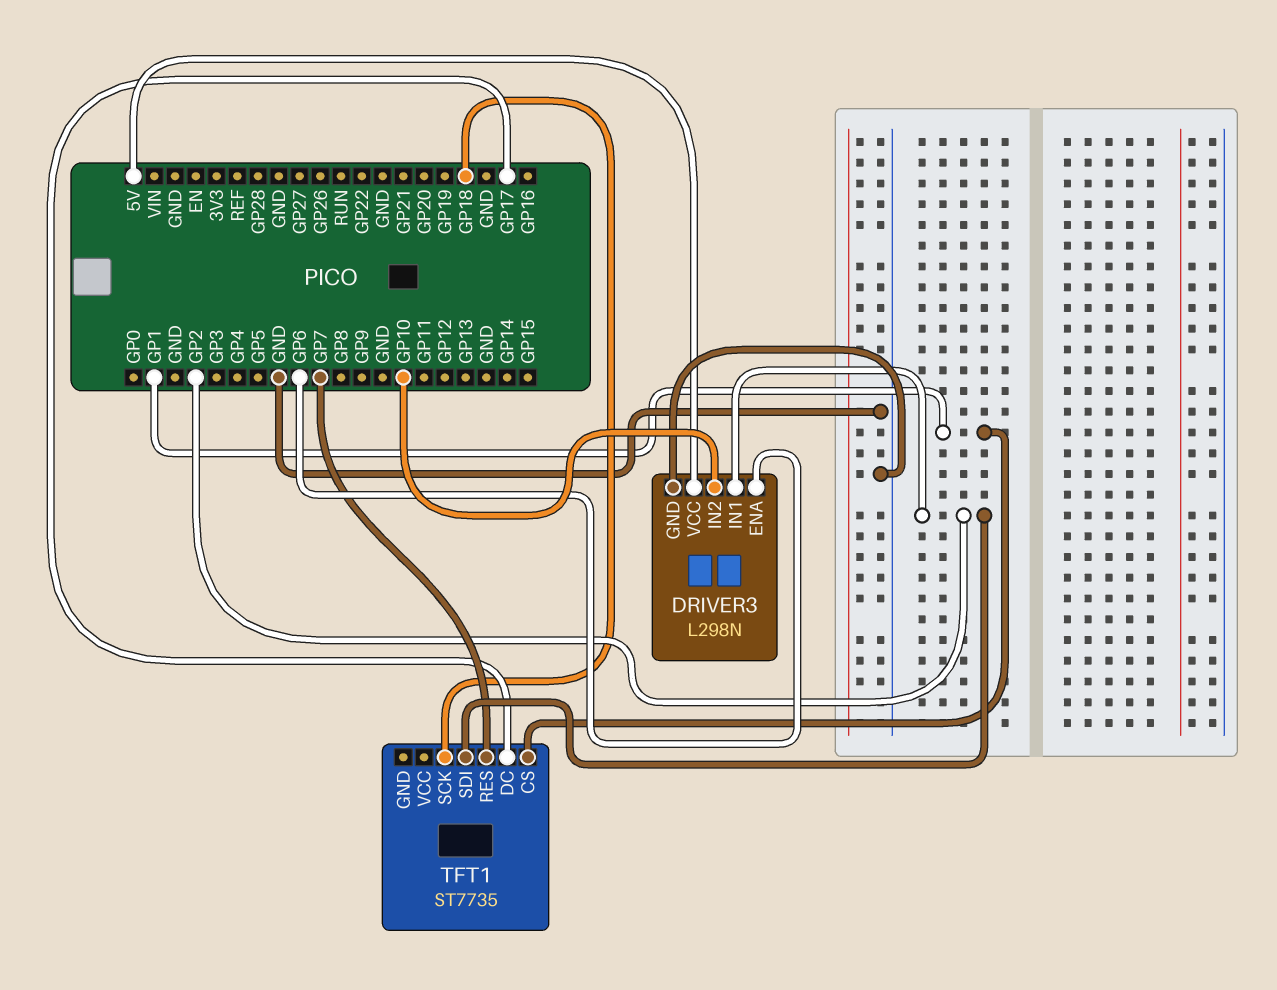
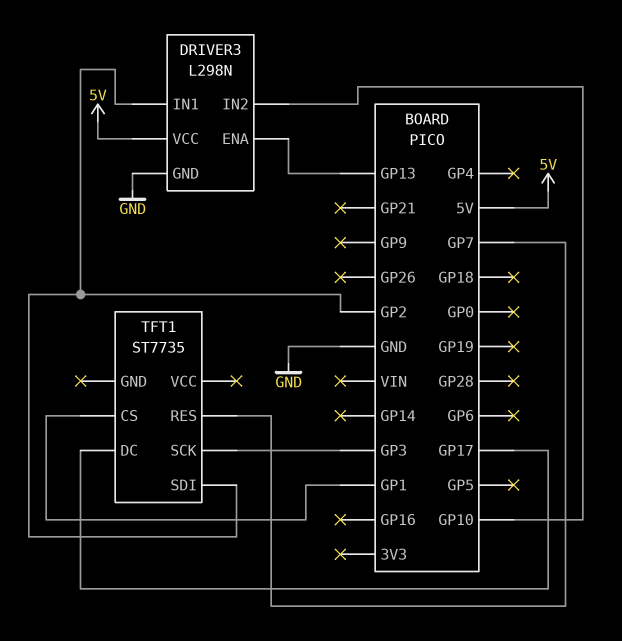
DRIVER3 pin ENA: GP6 -> GP13
TFT1 pin SCK: GP18 -> GP3

